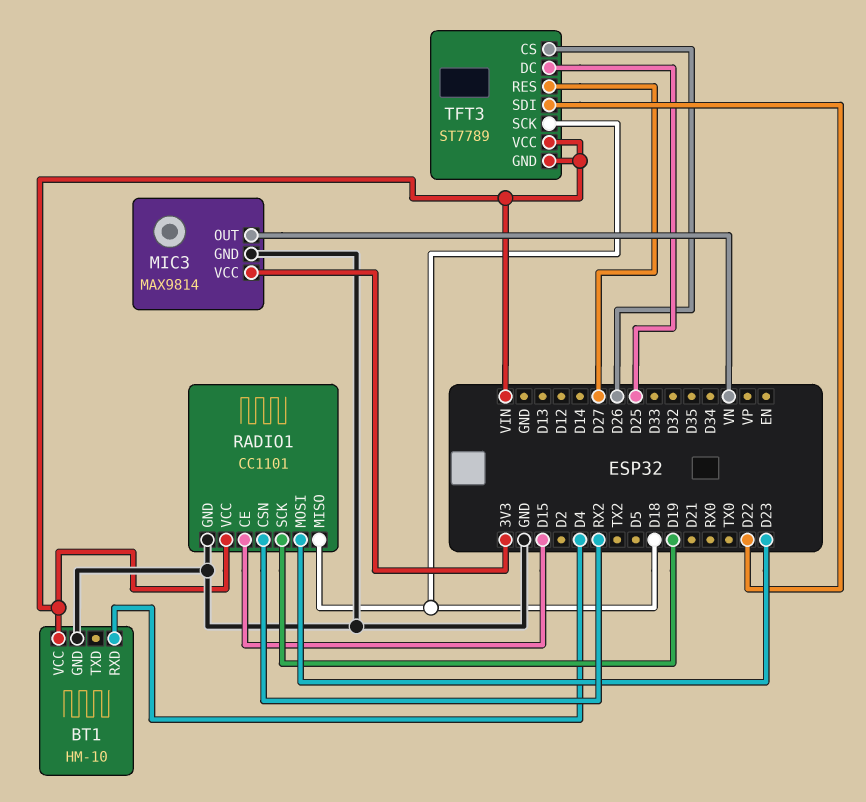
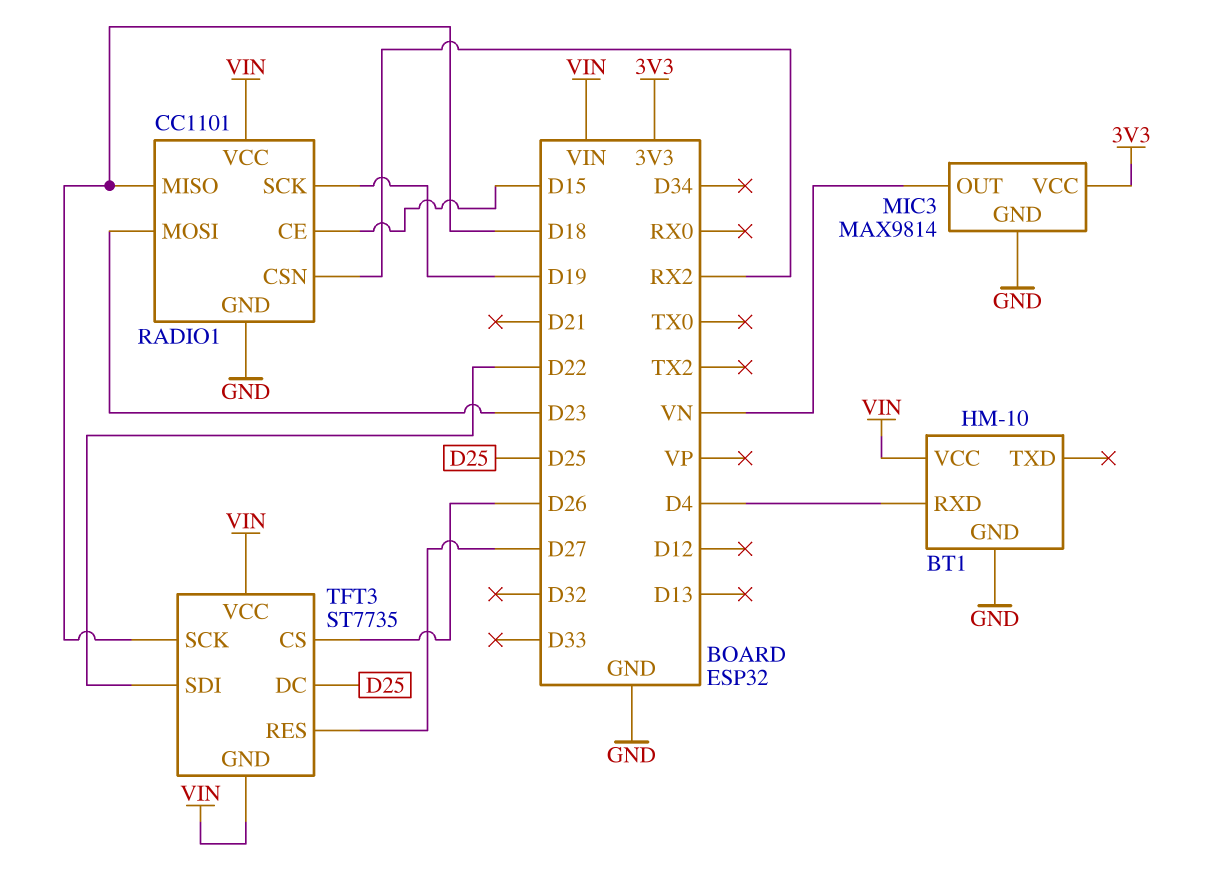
TFT3: ST7789 -> ST7735

